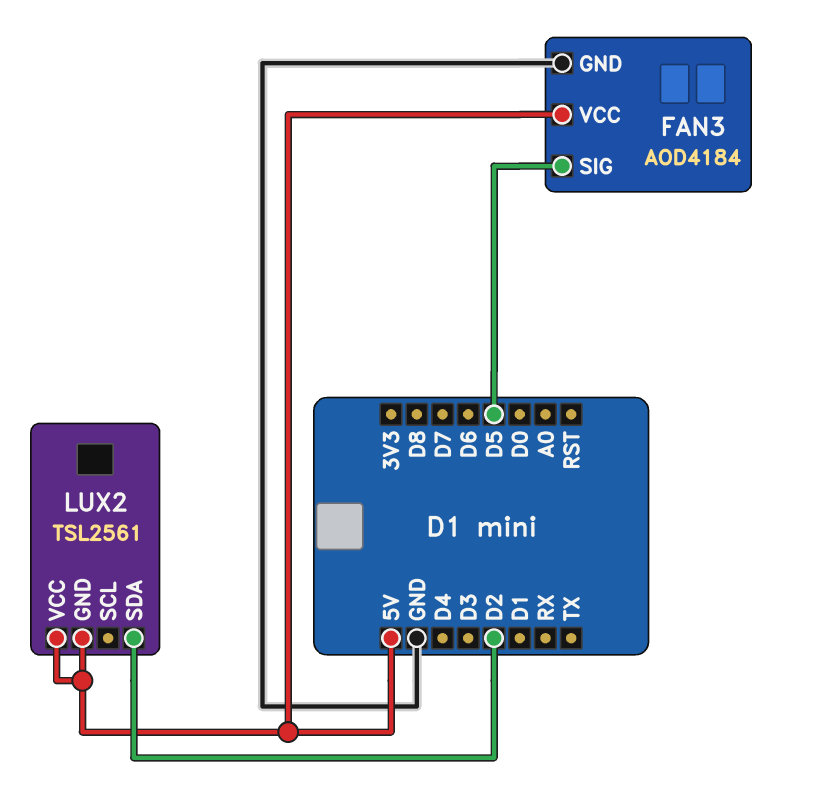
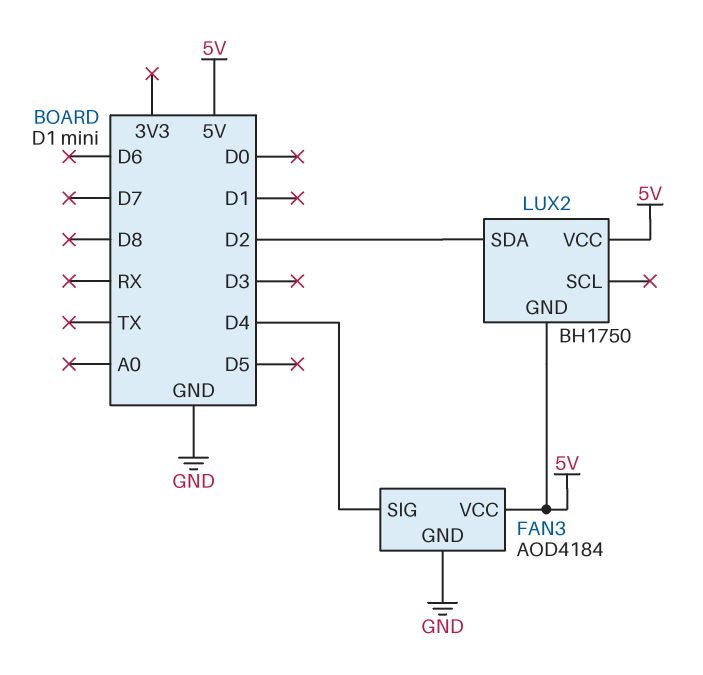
FAN3 pin SIG: D5 -> D4
LUX2: TSL2561 -> BH1750

